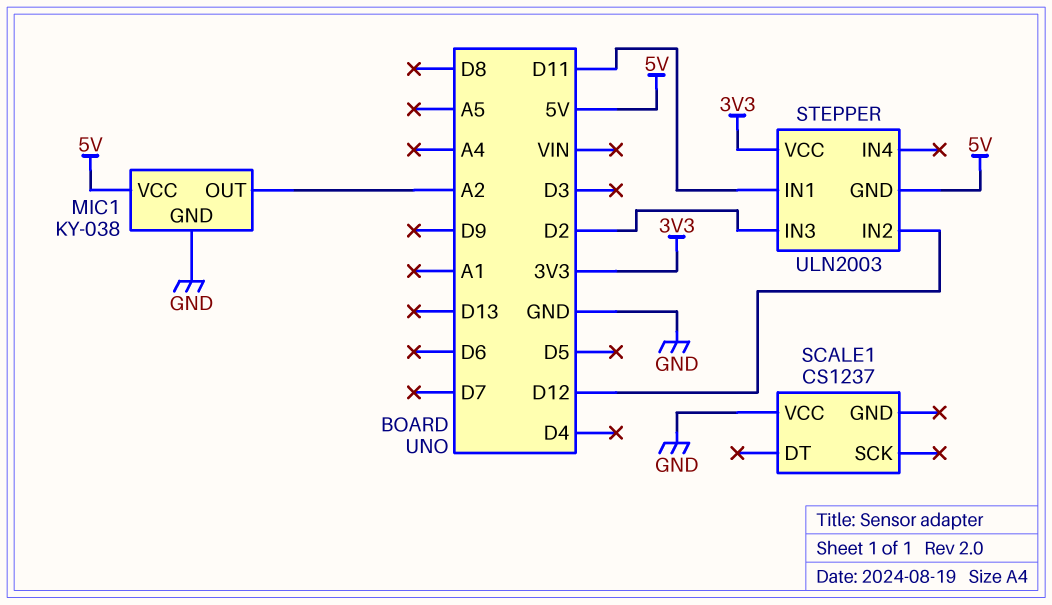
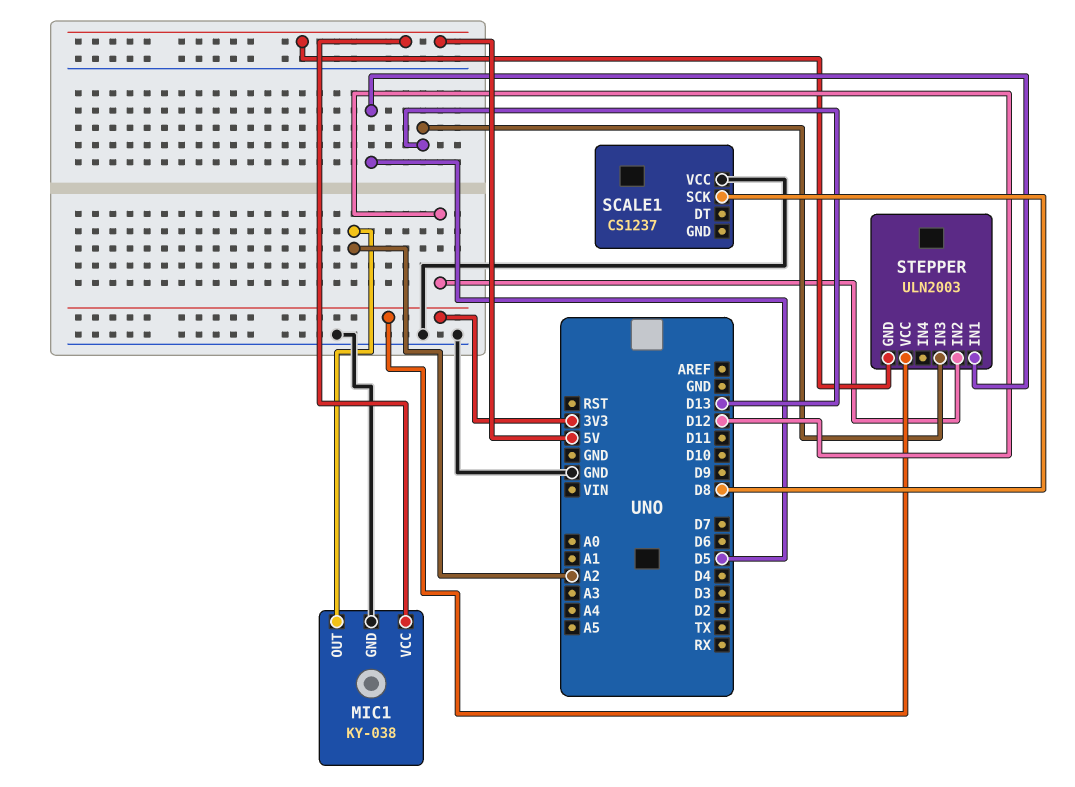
SCALE1 pin SCK: none -> D8
STEPPER pin IN1: D11 -> D5
STEPPER pin IN3: D2 -> D13

